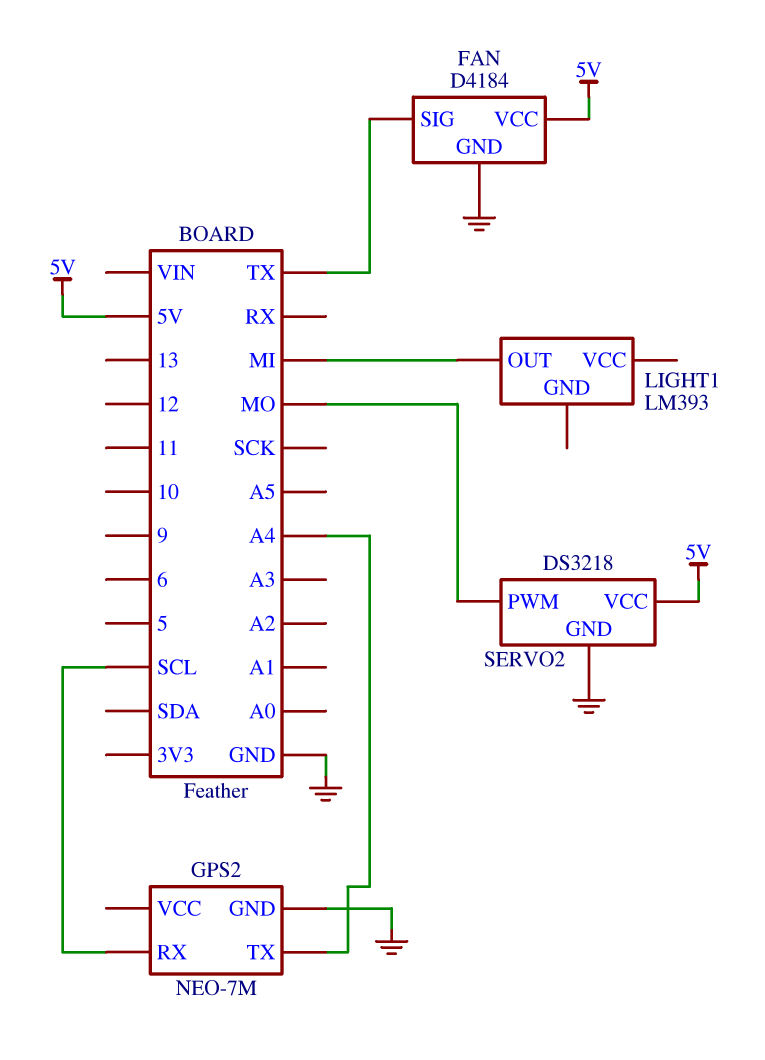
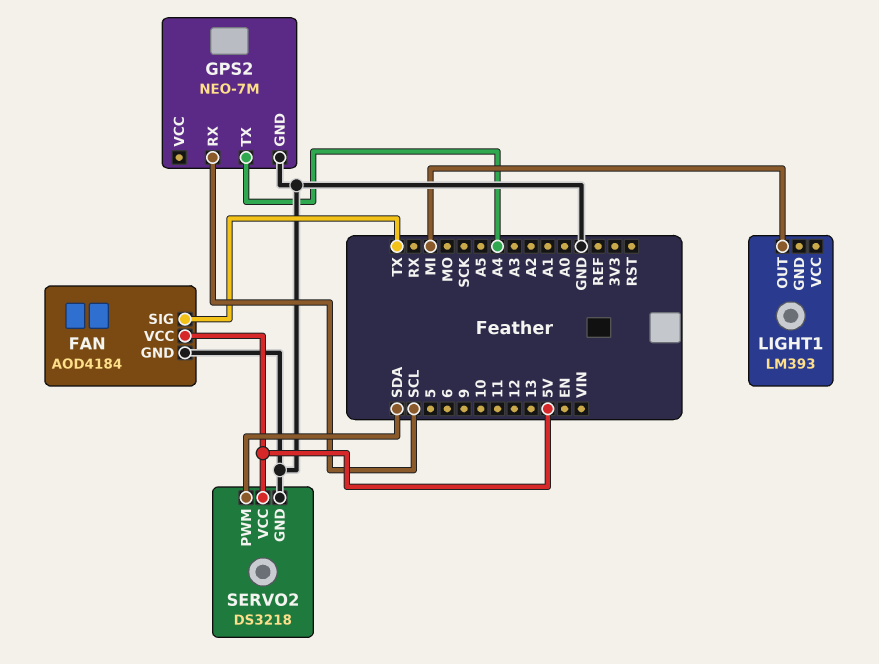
FAN: D4184 -> AOD4184
SERVO2 pin PWM: MO -> SDA

